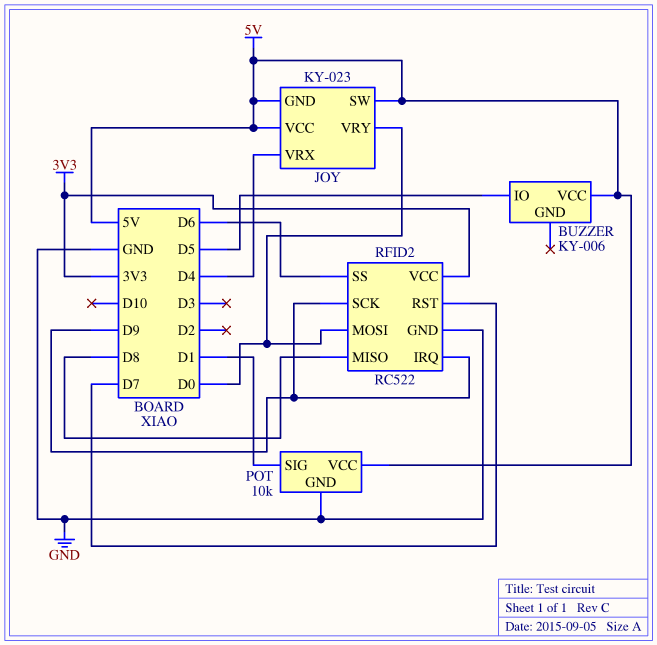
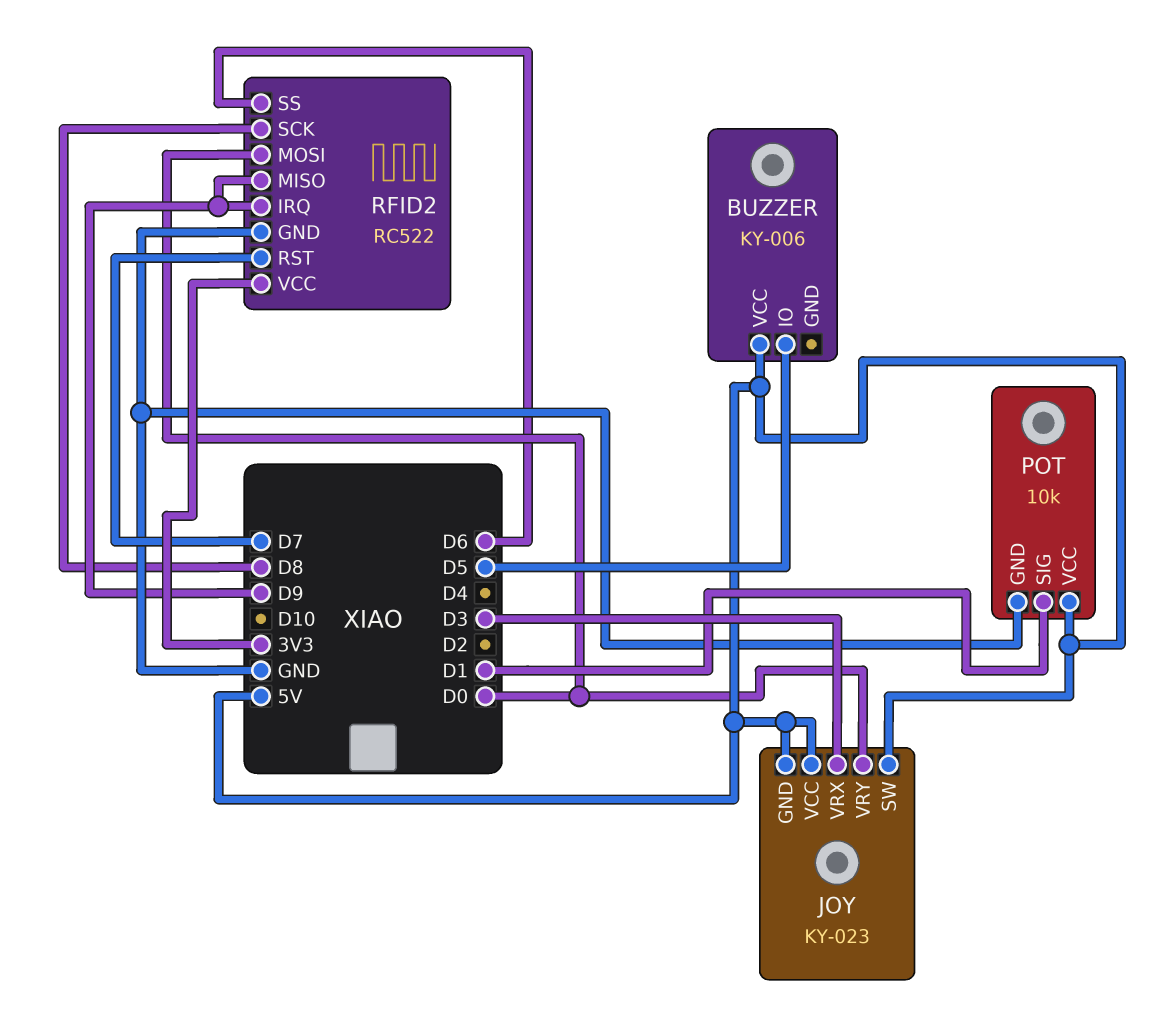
JOY pin VRX: D4 -> D3
RFID2 pin MISO: D8 -> D9
RFID2 pin SCK: D9 -> D8

